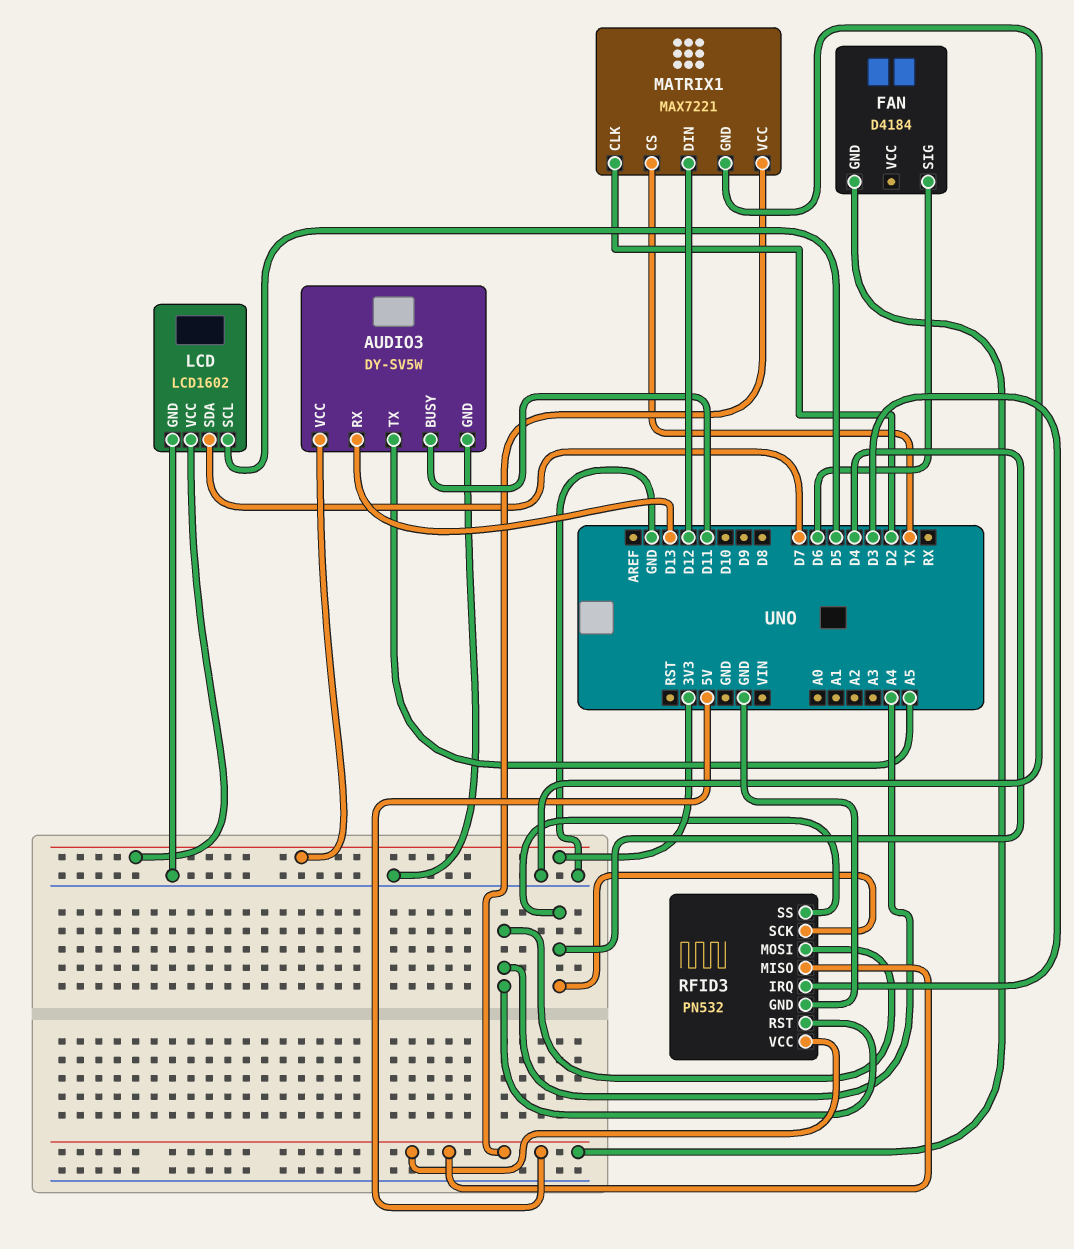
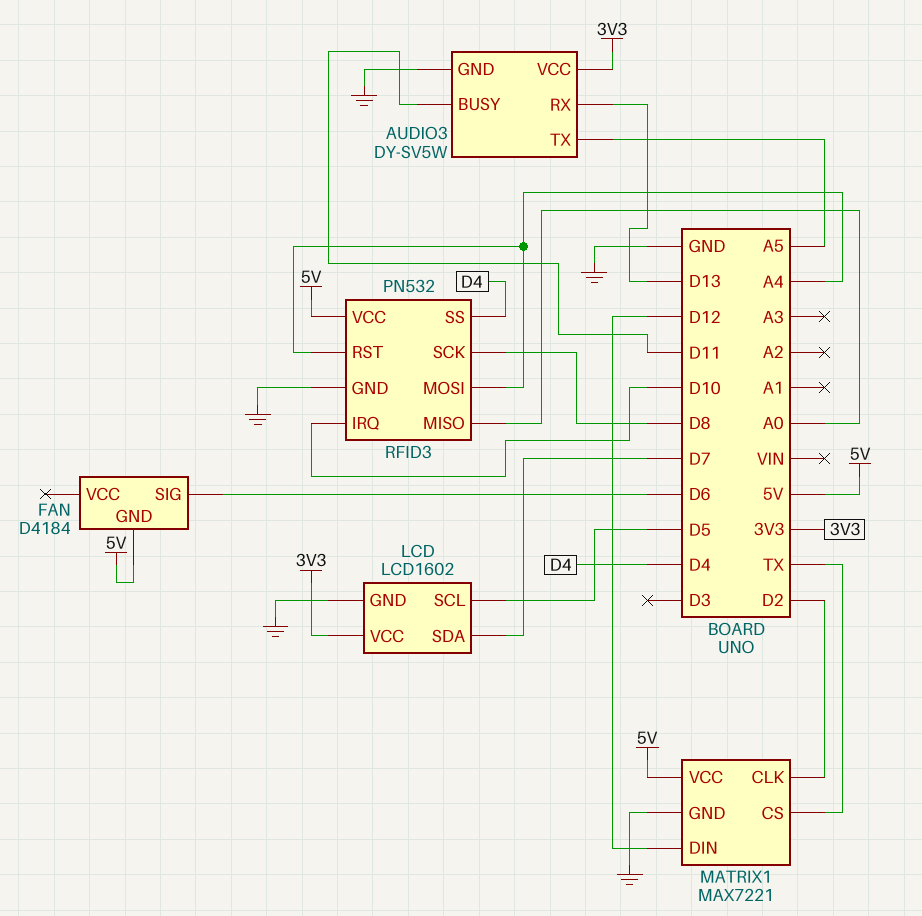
RFID3 pin IRQ: D3 -> D10
RFID3 pin MISO: 5V -> A0
RFID3 pin SCK: D4 -> D8

